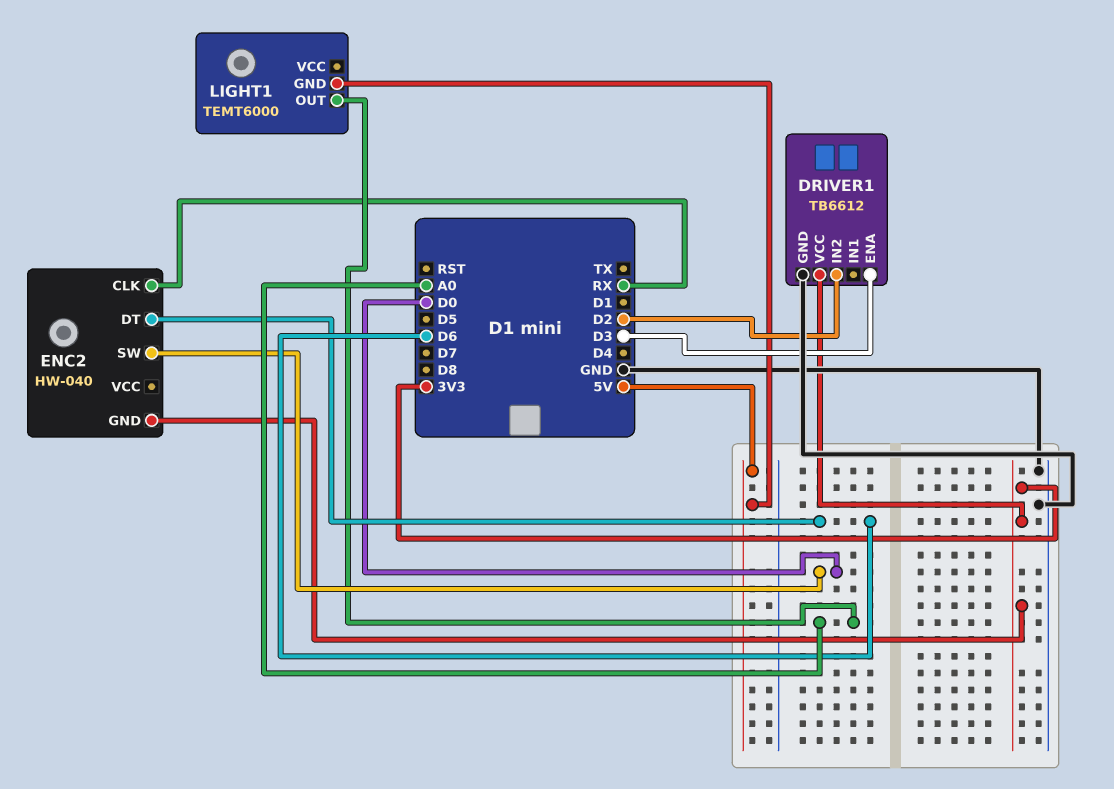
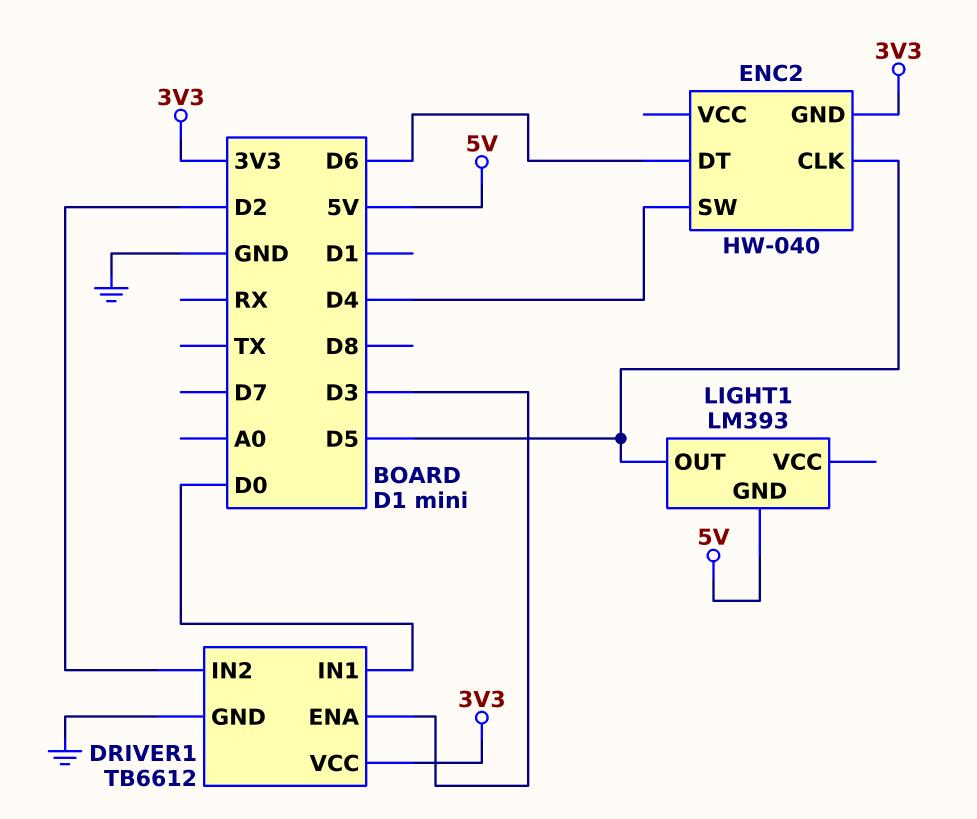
DRIVER1 pin IN1: none -> D0
ENC2 pin CLK: RX -> D5
ENC2 pin SW: D0 -> D4
LIGHT1: TEMT6000 -> LM393
LIGHT1 pin OUT: A0 -> D5

